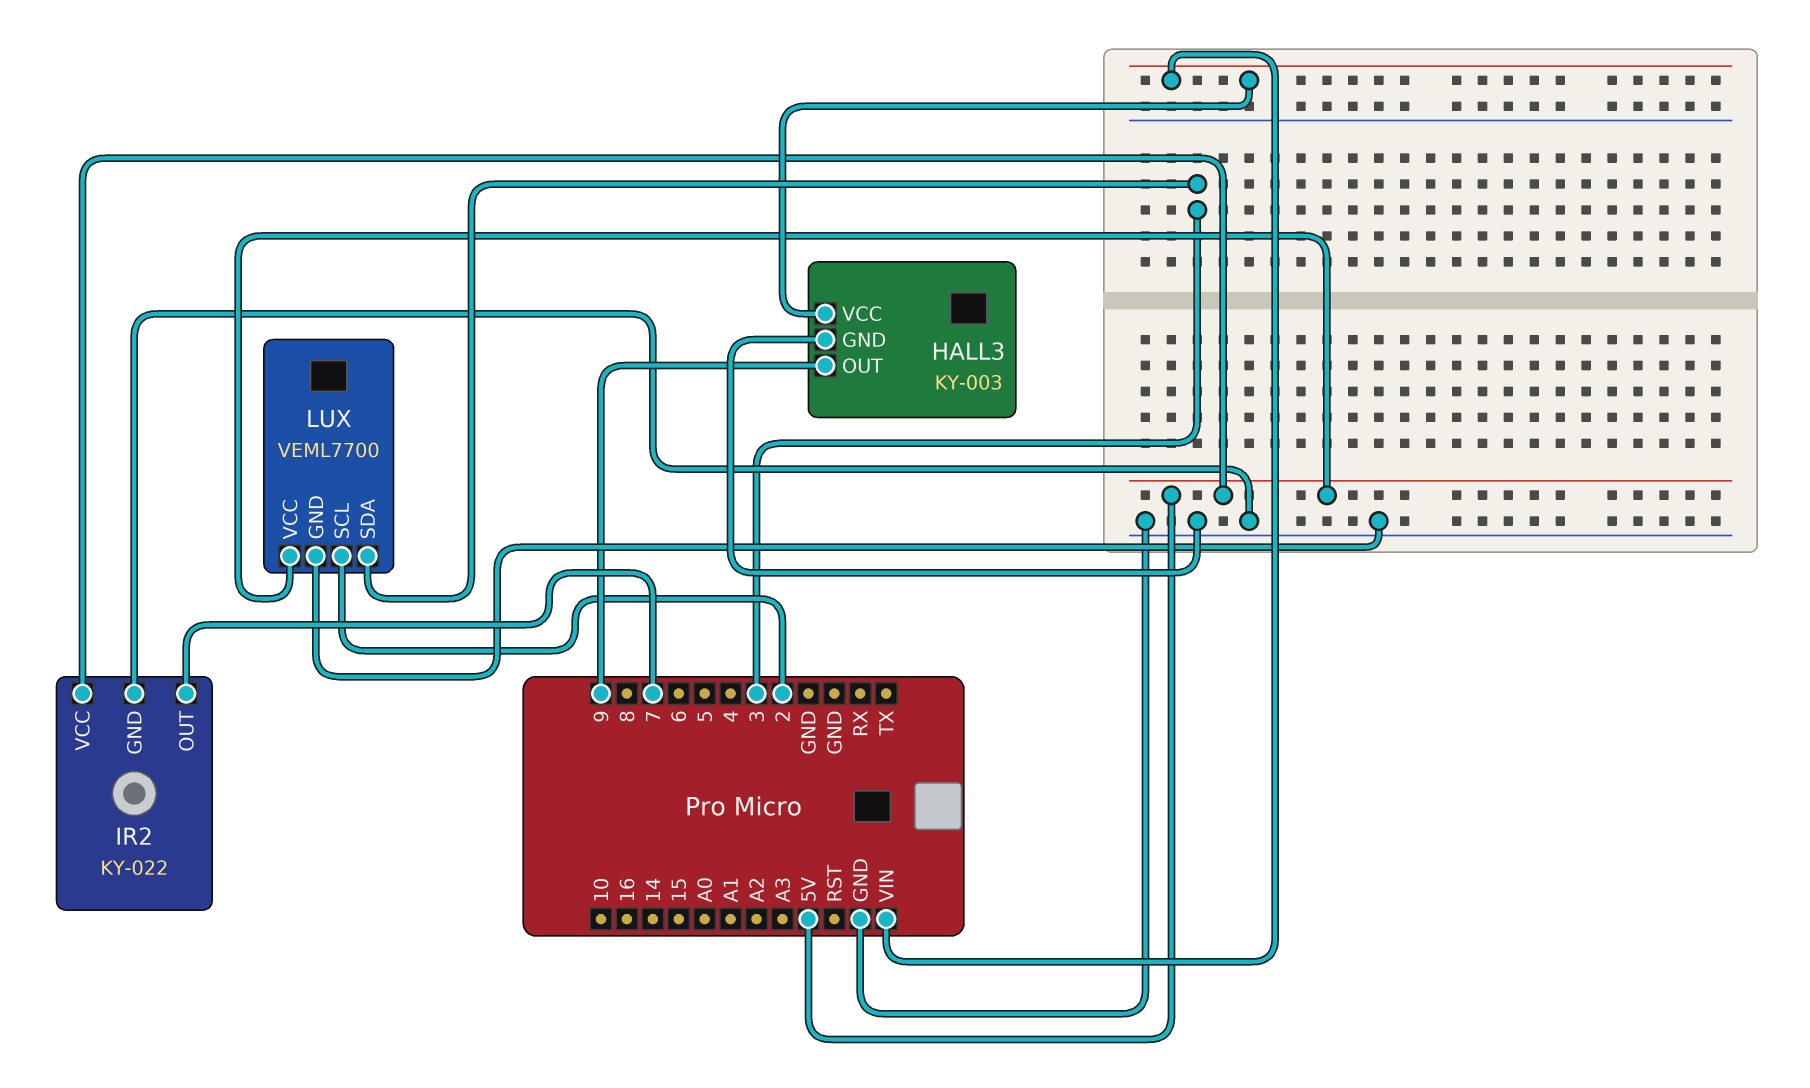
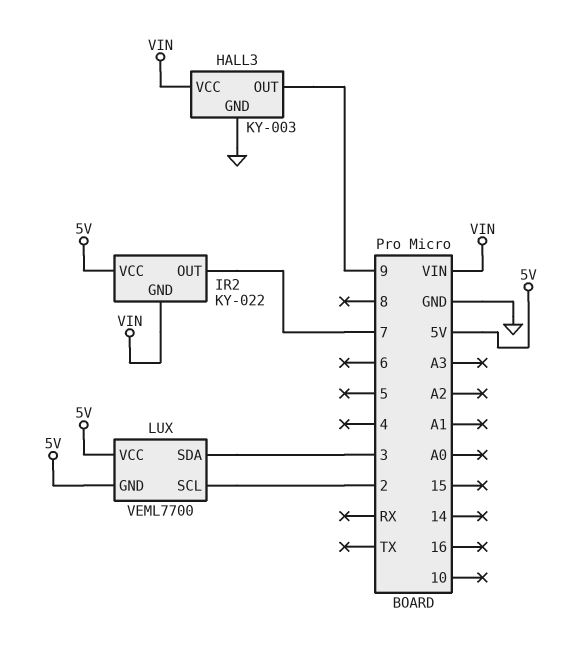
IR2 pin GND: GND -> VIN
LUX pin GND: GND -> 5V

